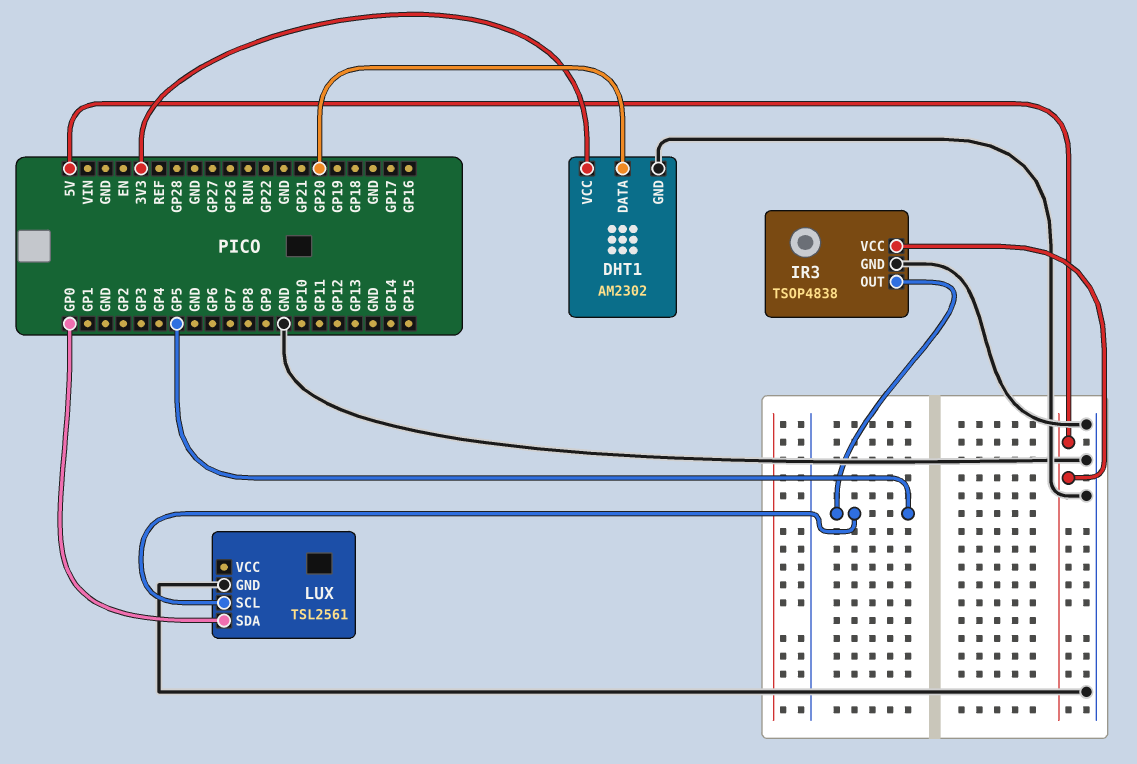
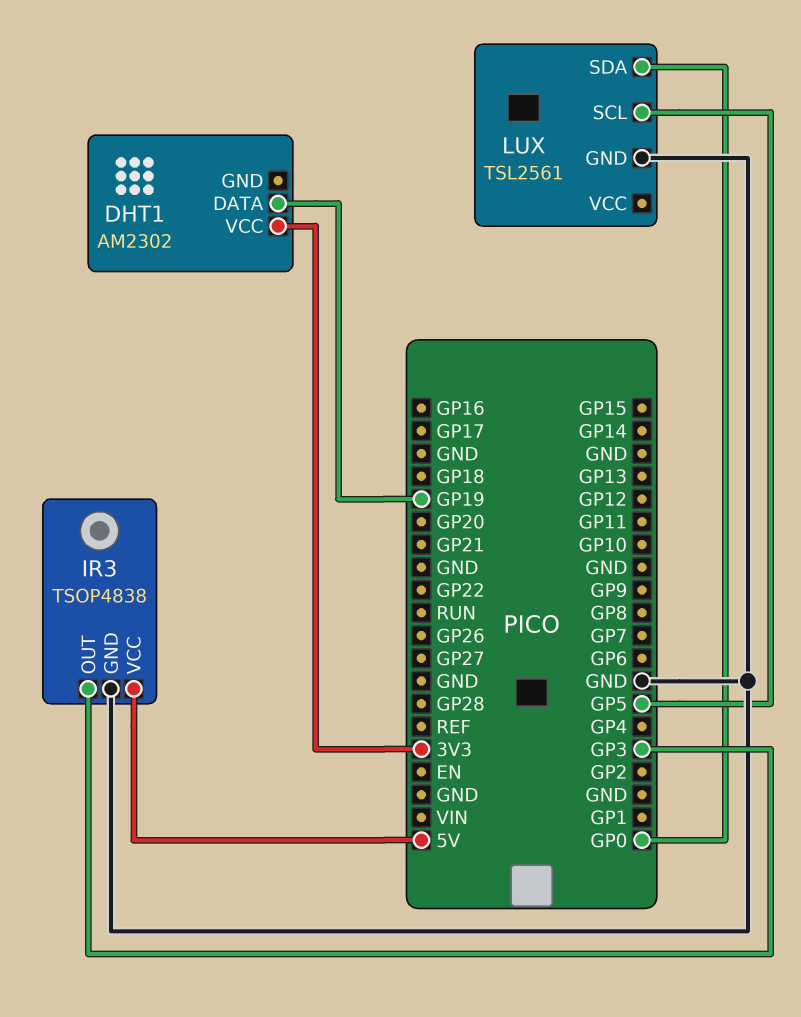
DHT1 pin DATA: GP20 -> GP19
DHT1 pin GND: GND -> none
IR3 pin OUT: GP5 -> GP3

